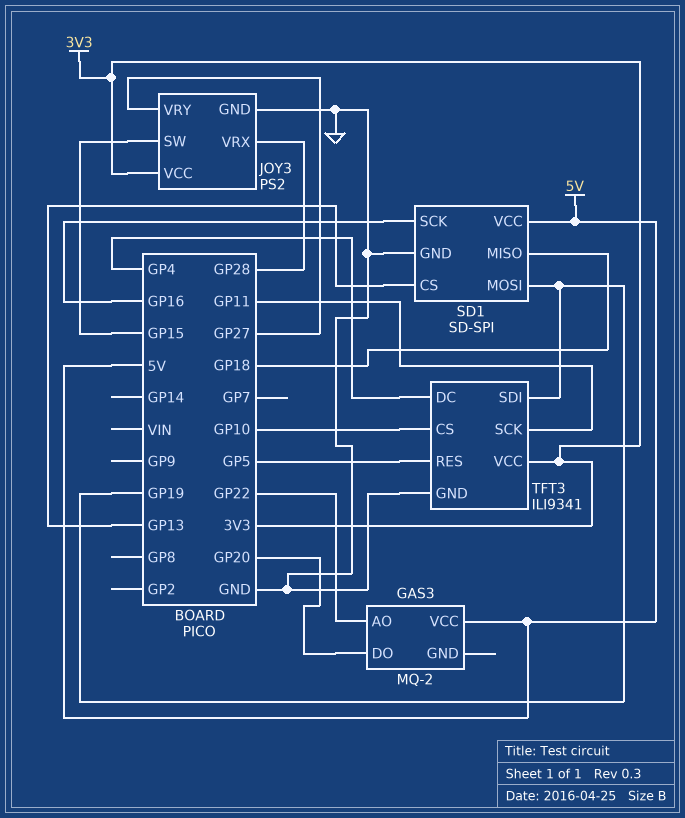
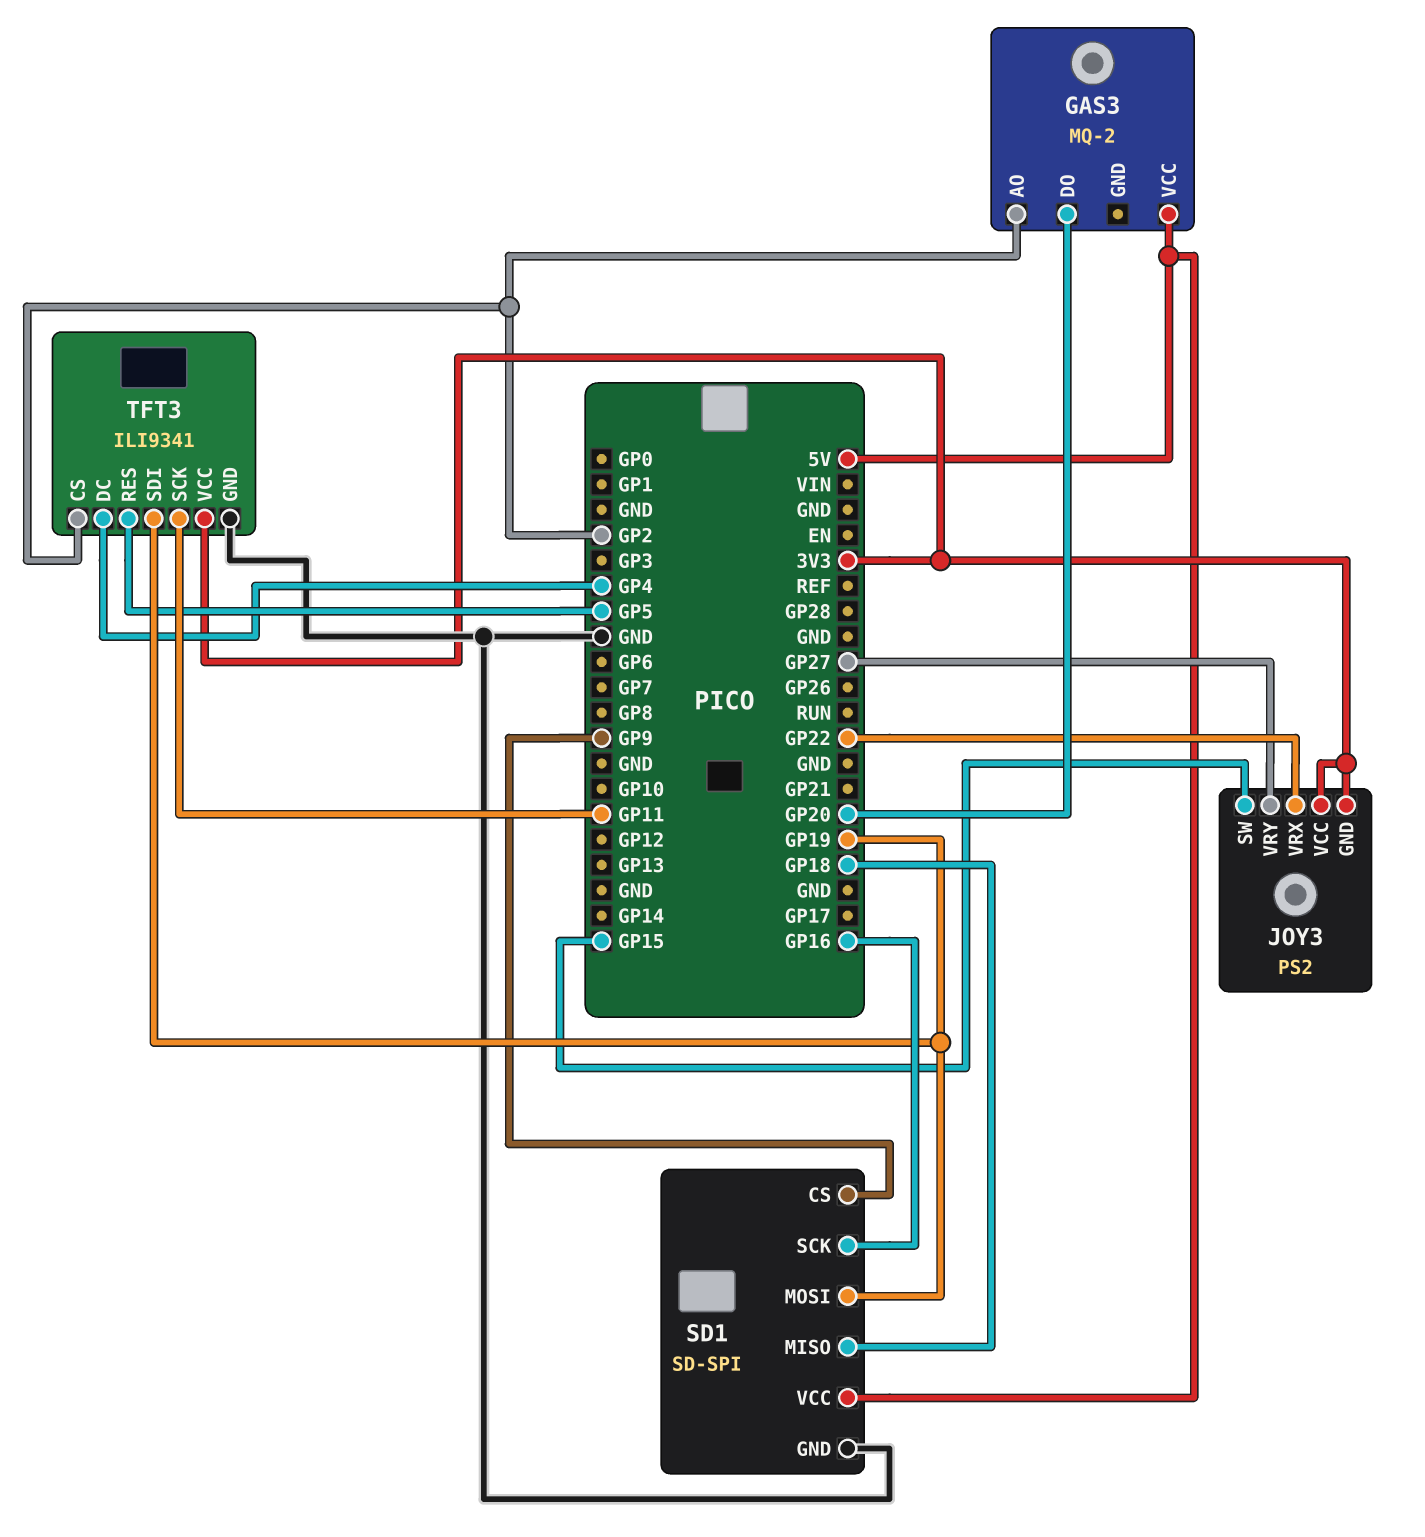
GAS3 pin AO: GP22 -> GP2
JOY3 pin GND: GND -> 3V3
JOY3 pin VRX: GP28 -> GP22
SD1 pin CS: GP13 -> GP9
TFT3 pin CS: GP10 -> GP2

